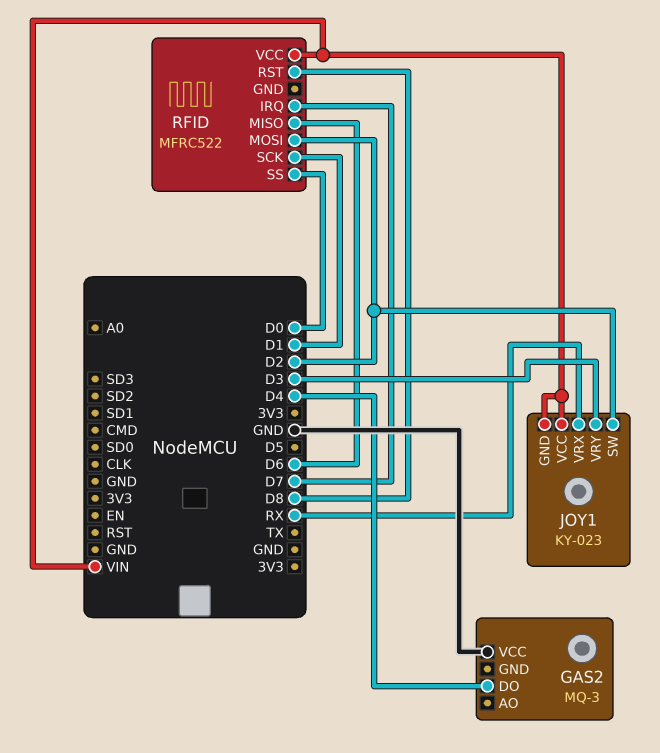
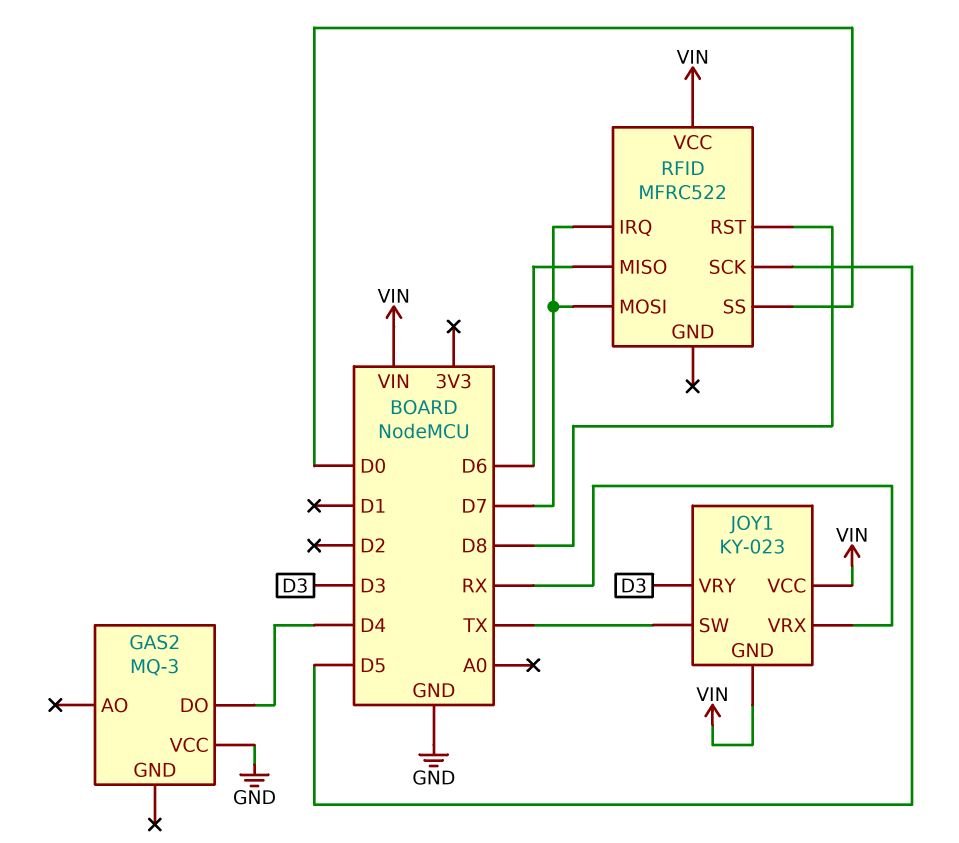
JOY1 pin SW: D2 -> TX
RFID pin MOSI: D2 -> D7
RFID pin SCK: D1 -> D5

